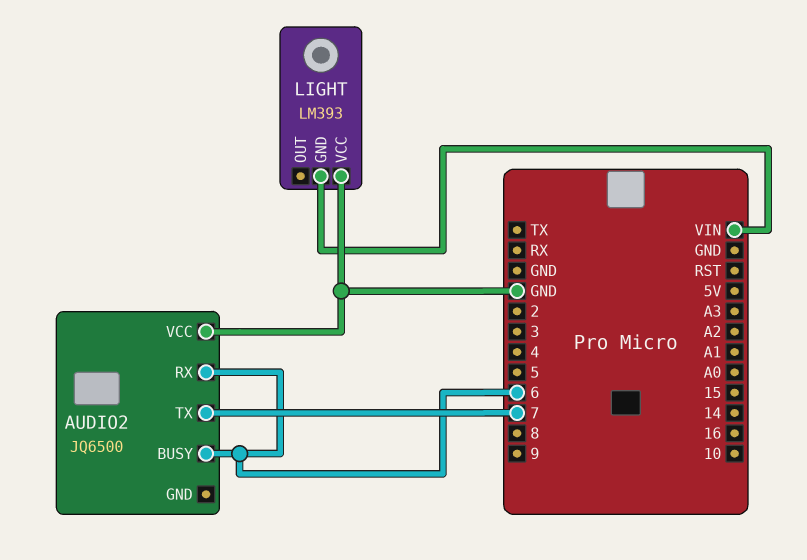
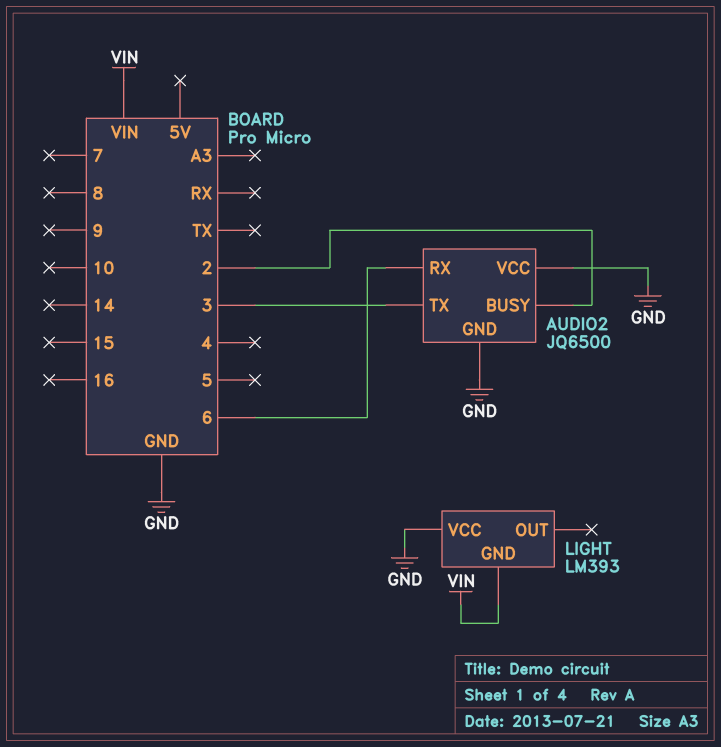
AUDIO2 pin BUSY: 6 -> 2
AUDIO2 pin GND: none -> GND
AUDIO2 pin TX: 7 -> 3

